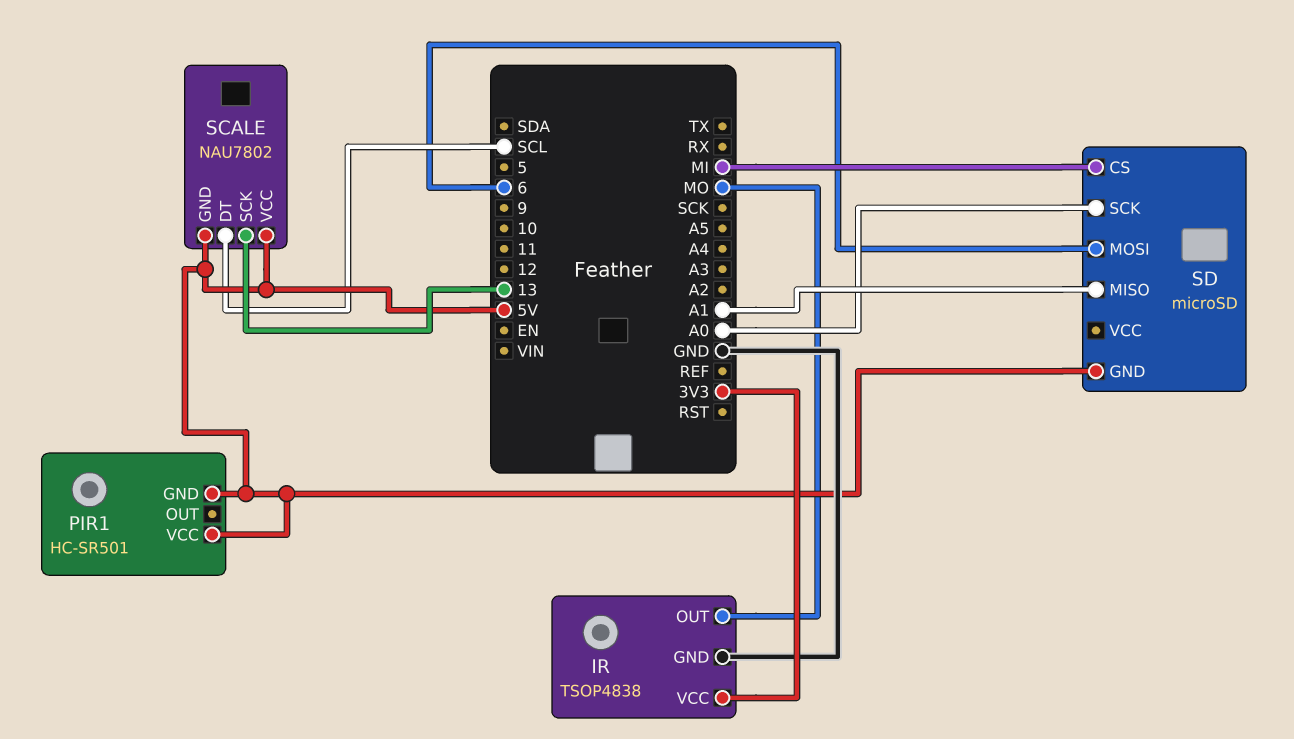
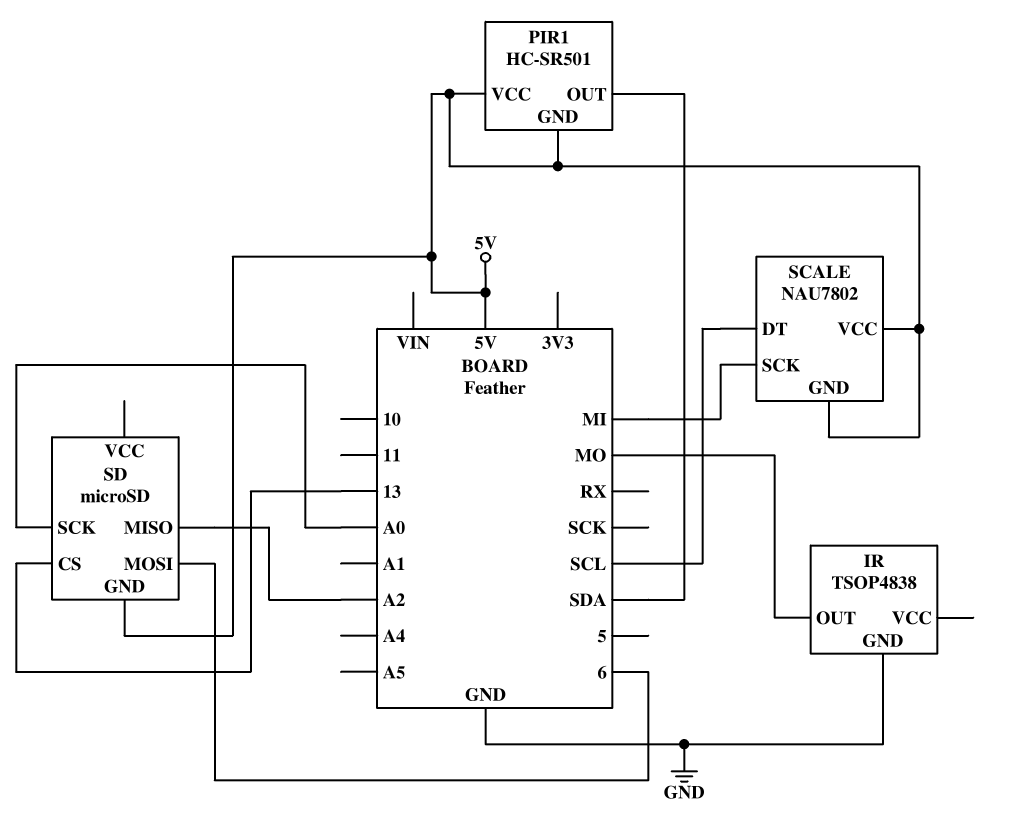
IR pin VCC: 3V3 -> none
PIR1 pin OUT: none -> SDA
SCALE pin SCK: 13 -> MI
SD pin CS: MI -> 13
SD pin MISO: A1 -> A2

